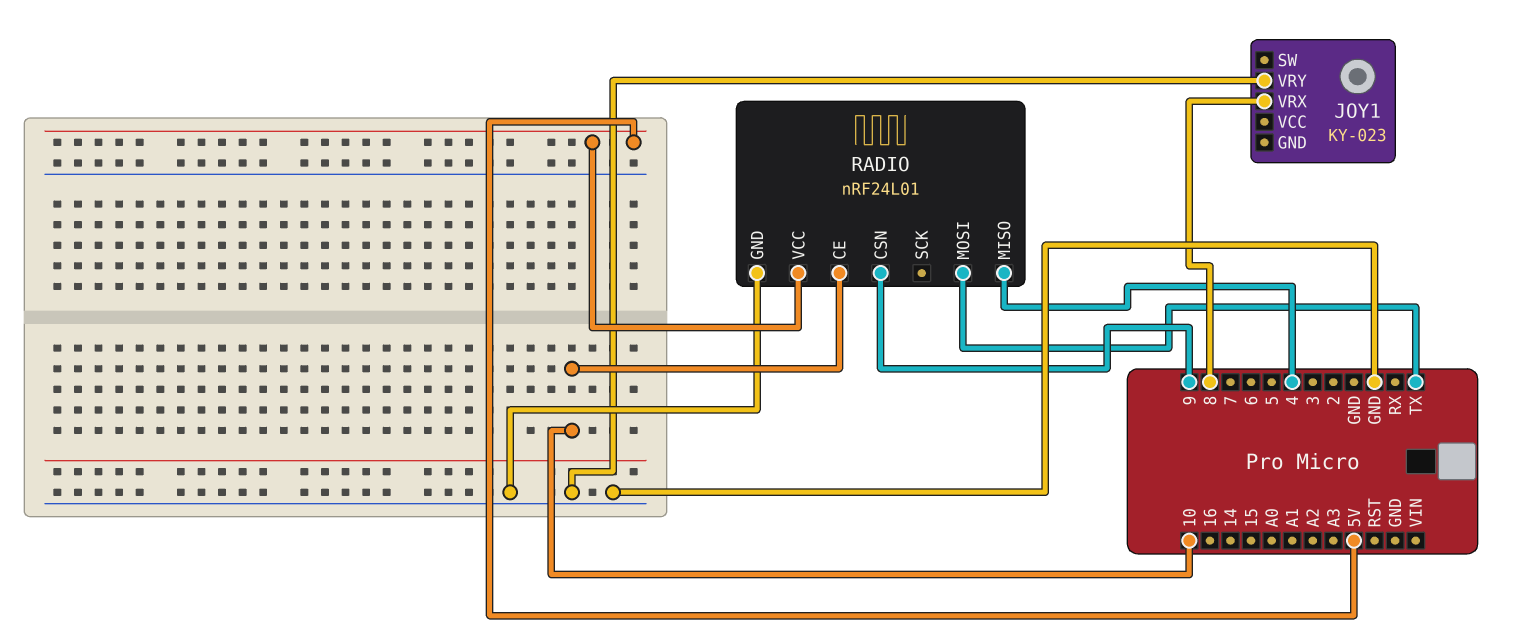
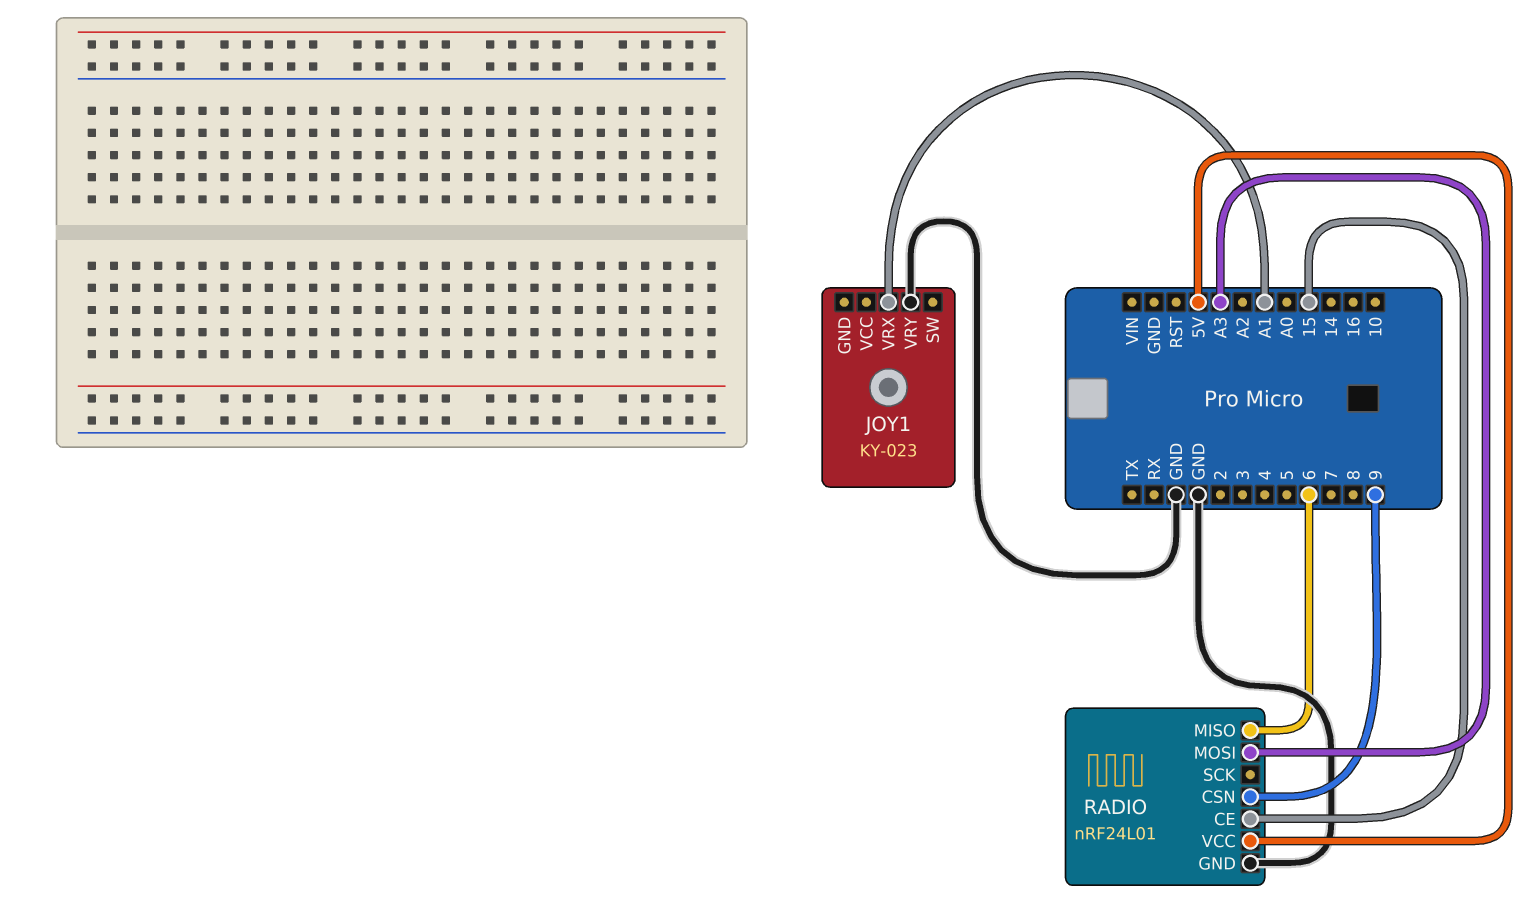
JOY1 pin VRX: 8 -> A1
RADIO pin CE: 10 -> 15
RADIO pin MISO: 4 -> 6
RADIO pin MOSI: TX -> A3

